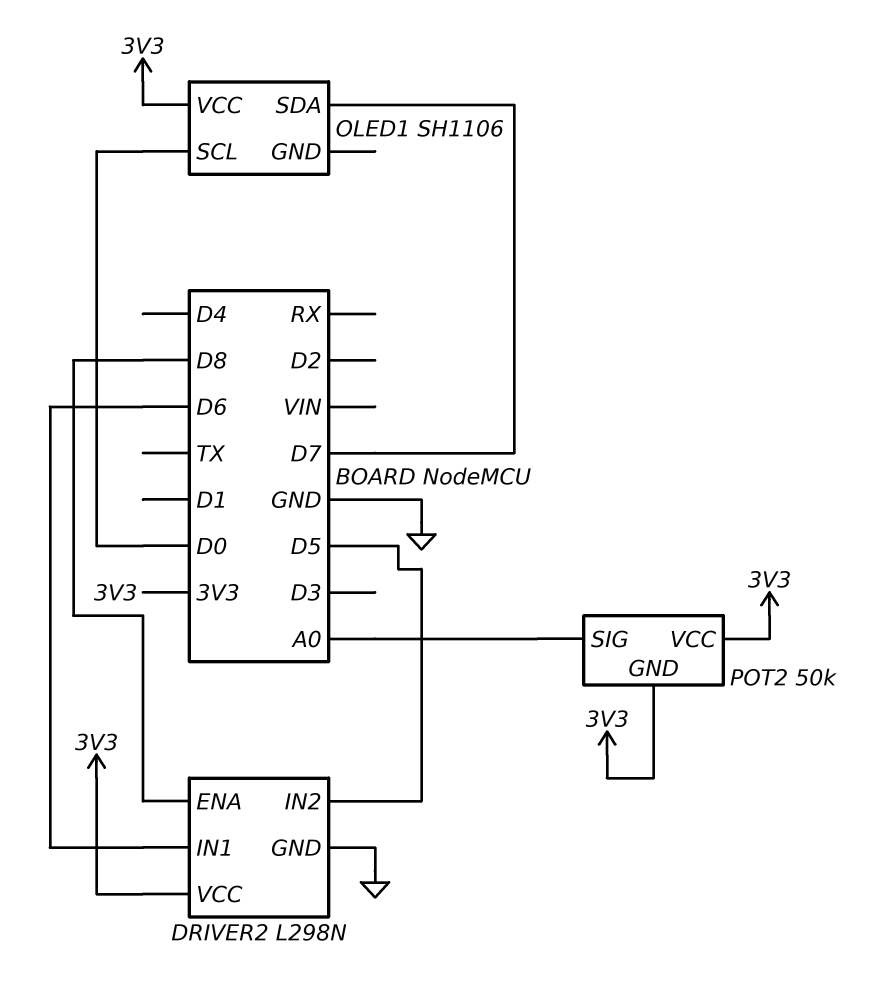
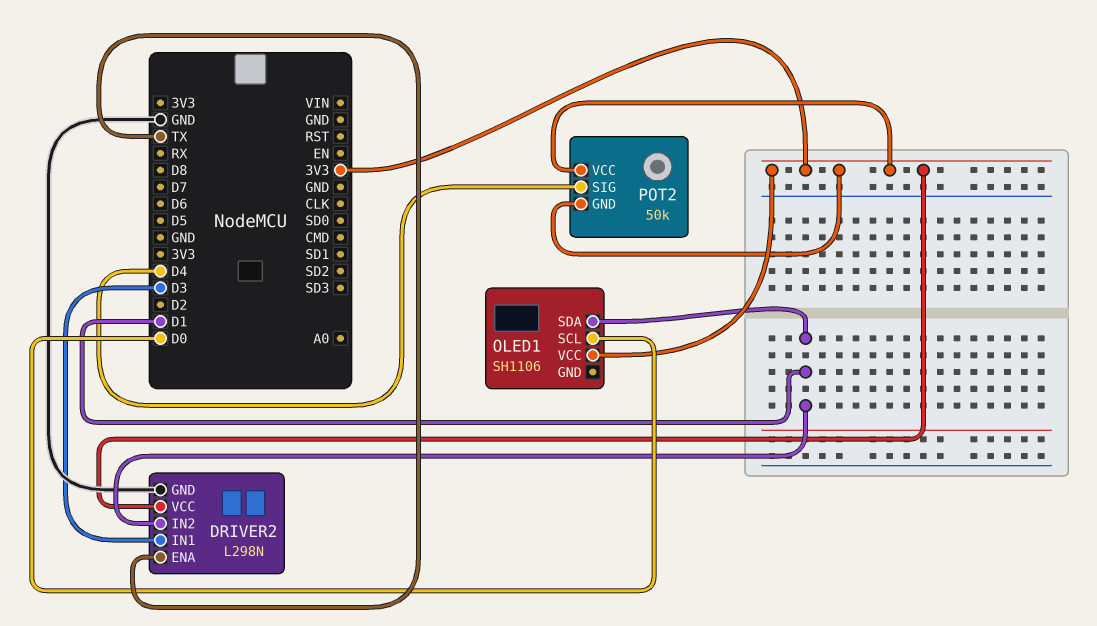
DRIVER2 pin ENA: D8 -> TX
DRIVER2 pin IN1: D6 -> D3
DRIVER2 pin IN2: D5 -> D1
OLED1 pin SDA: D7 -> D1
POT2 pin SIG: A0 -> D4

